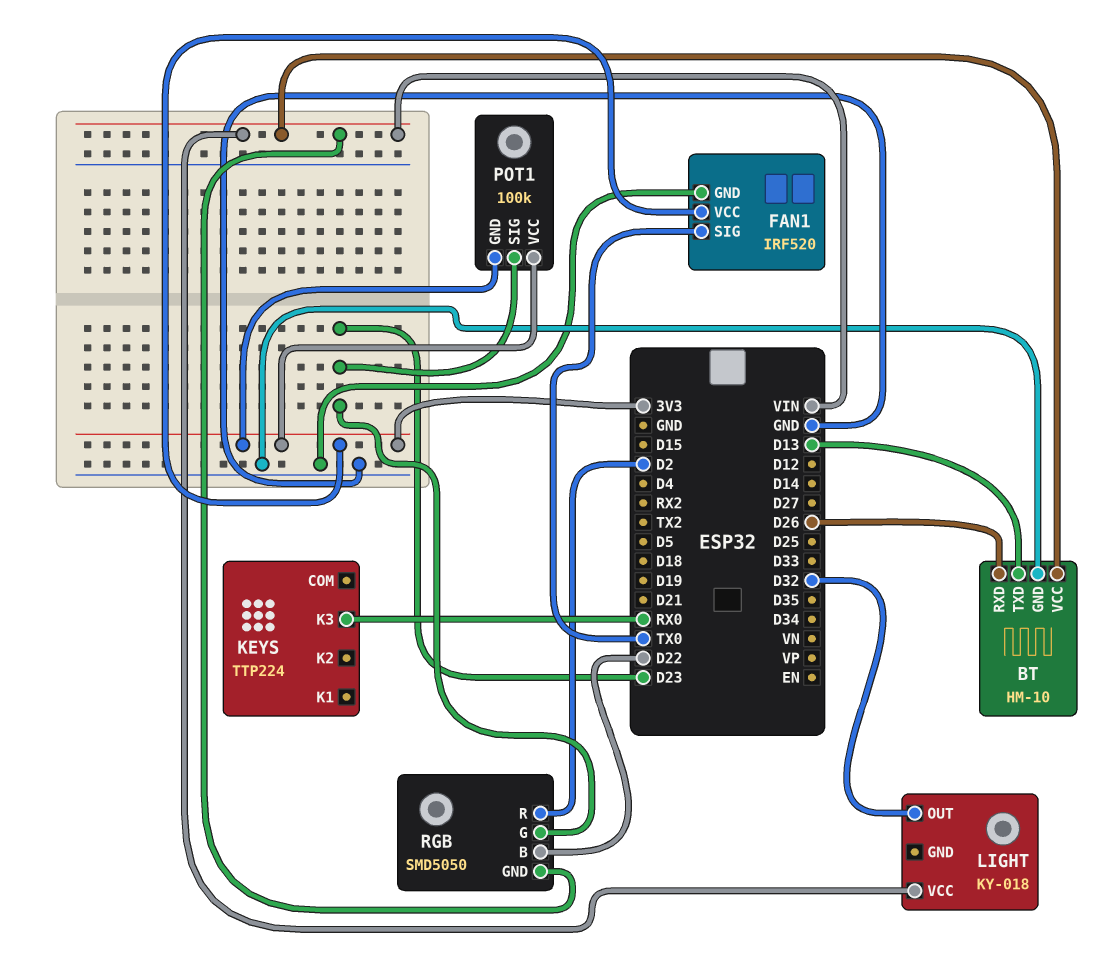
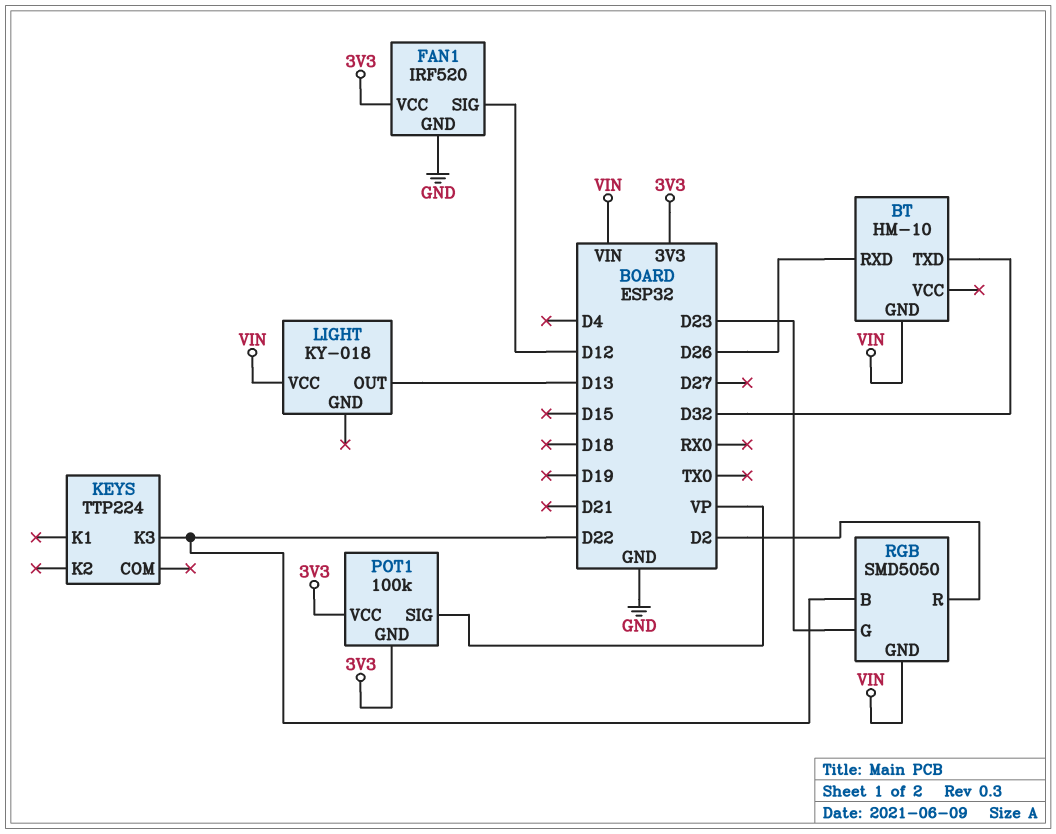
BT pin GND: GND -> VIN
BT pin TXD: D13 -> D32
BT pin VCC: VIN -> none
FAN1 pin SIG: TX0 -> D12
KEYS pin K3: RX0 -> D22
LIGHT pin OUT: D32 -> D13
POT1 pin SIG: D23 -> VP

